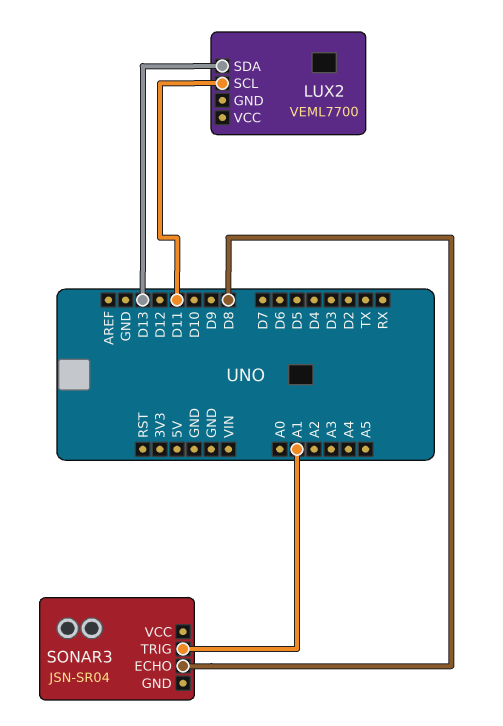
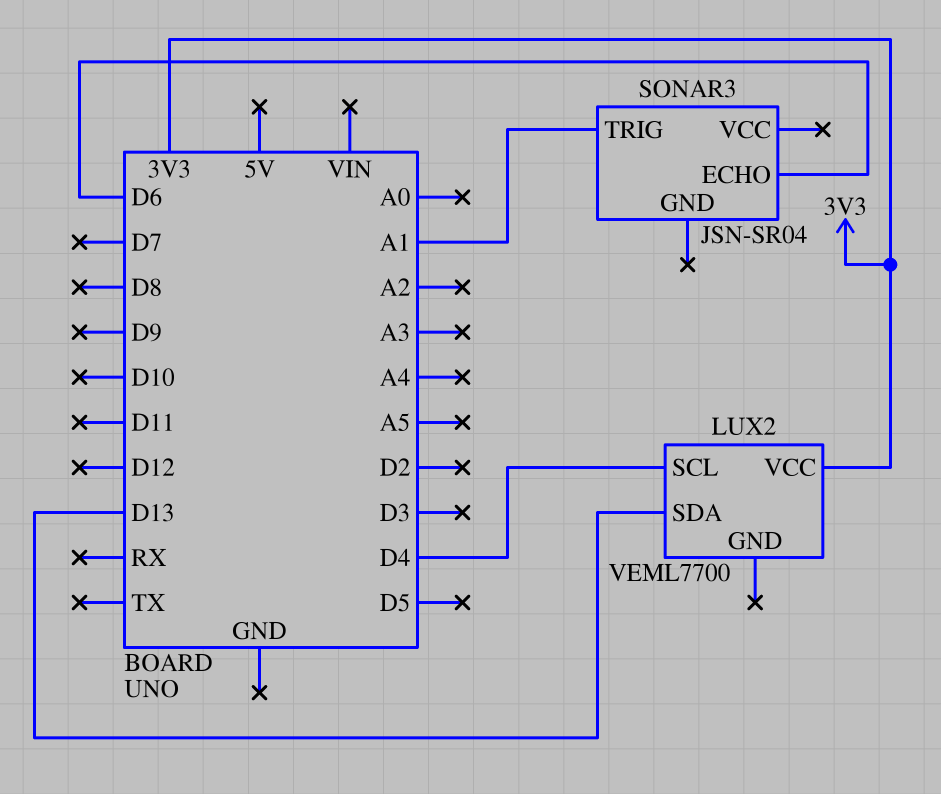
LUX2 pin SCL: D11 -> D4
LUX2 pin VCC: none -> 3V3
SONAR3 pin ECHO: D8 -> D6

